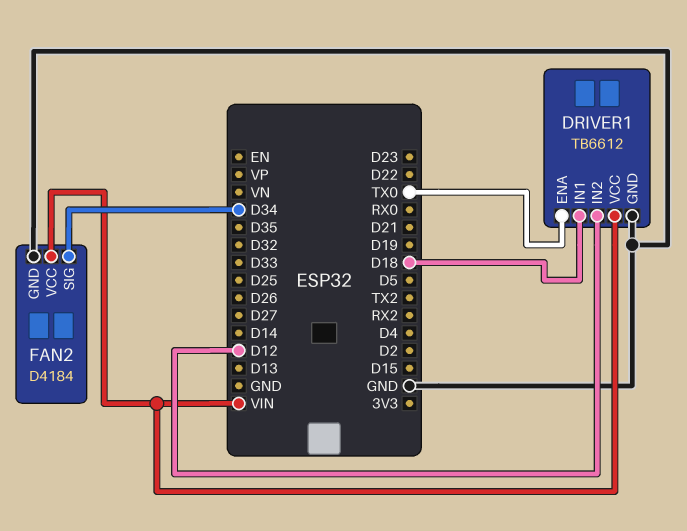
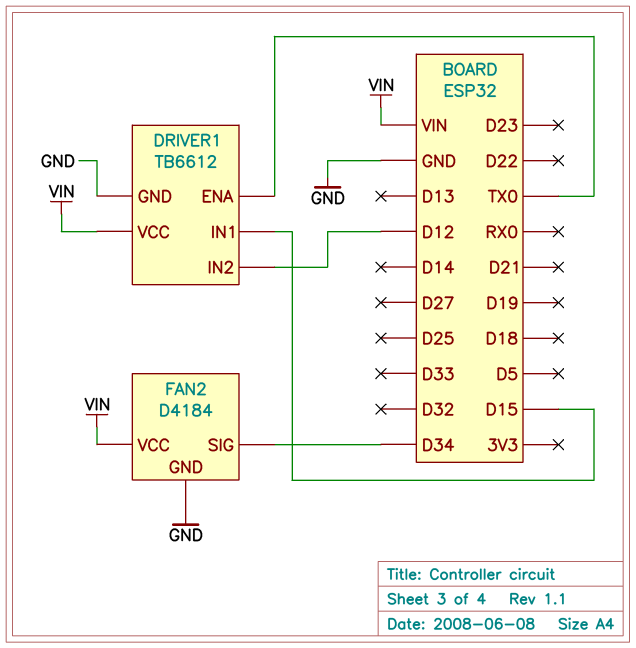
DRIVER1 pin IN1: D18 -> D15

